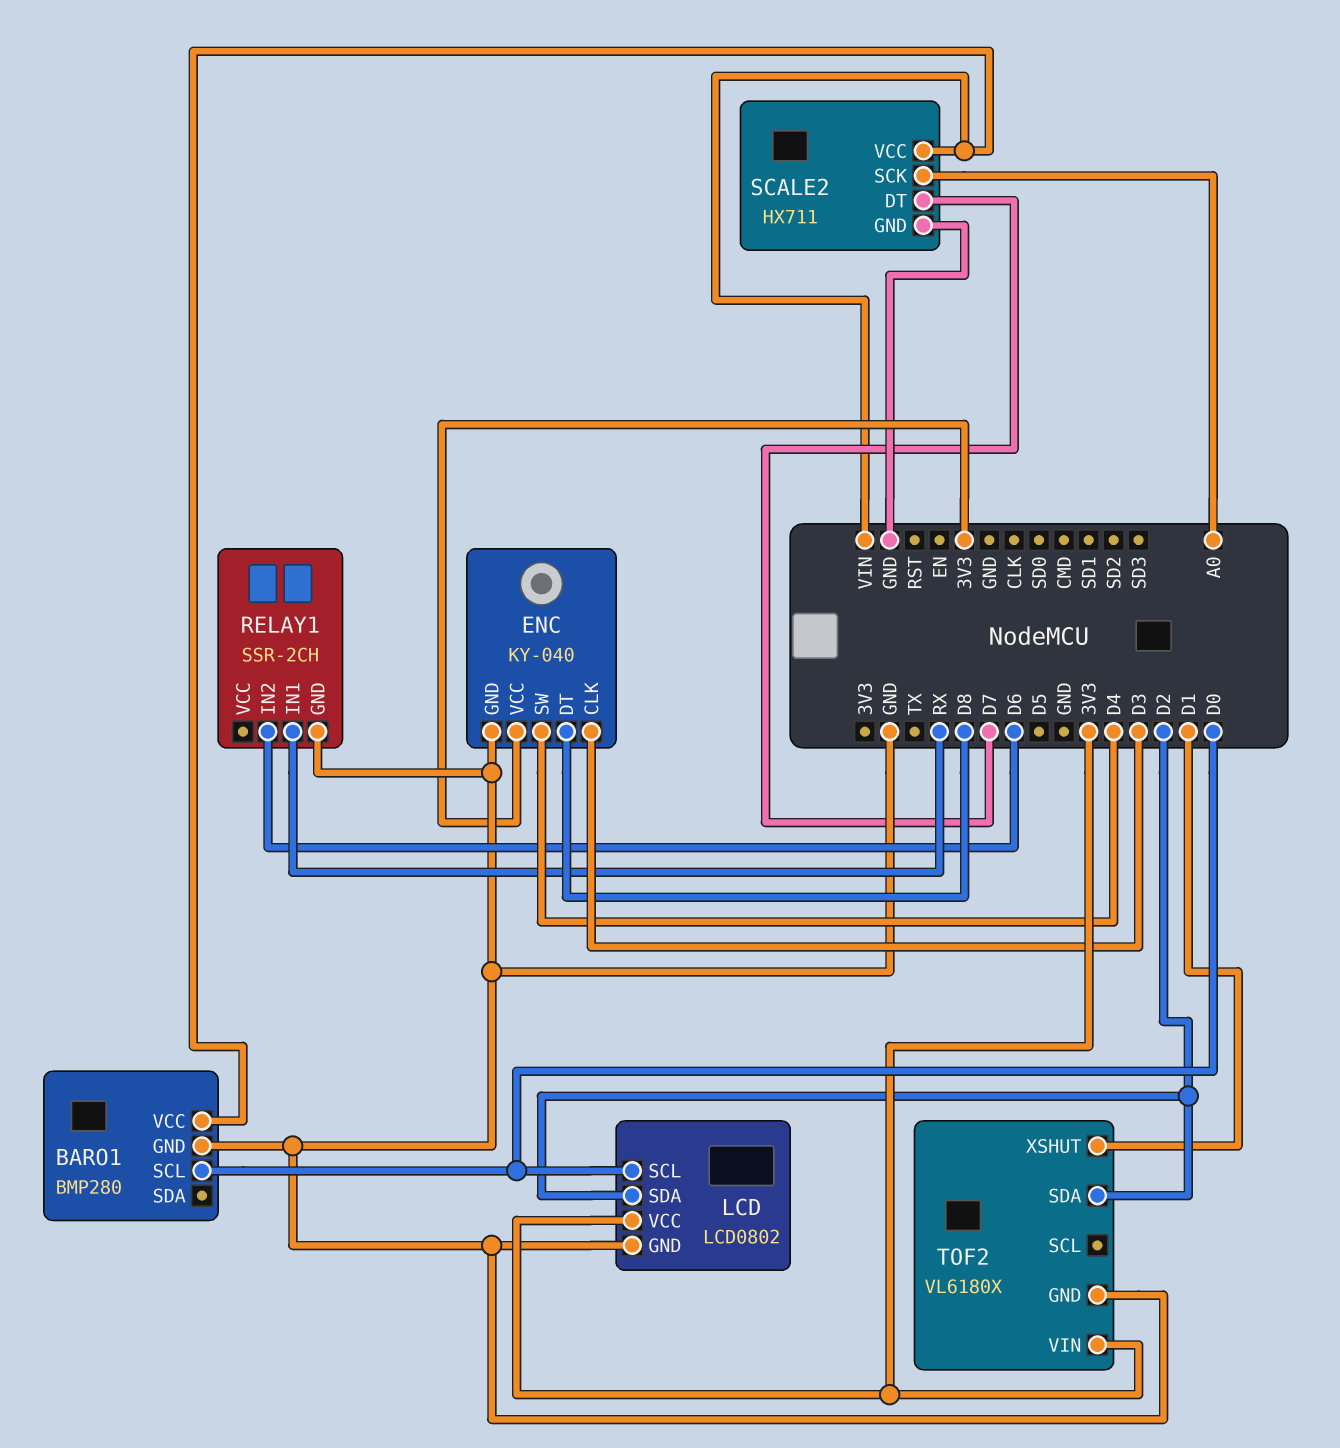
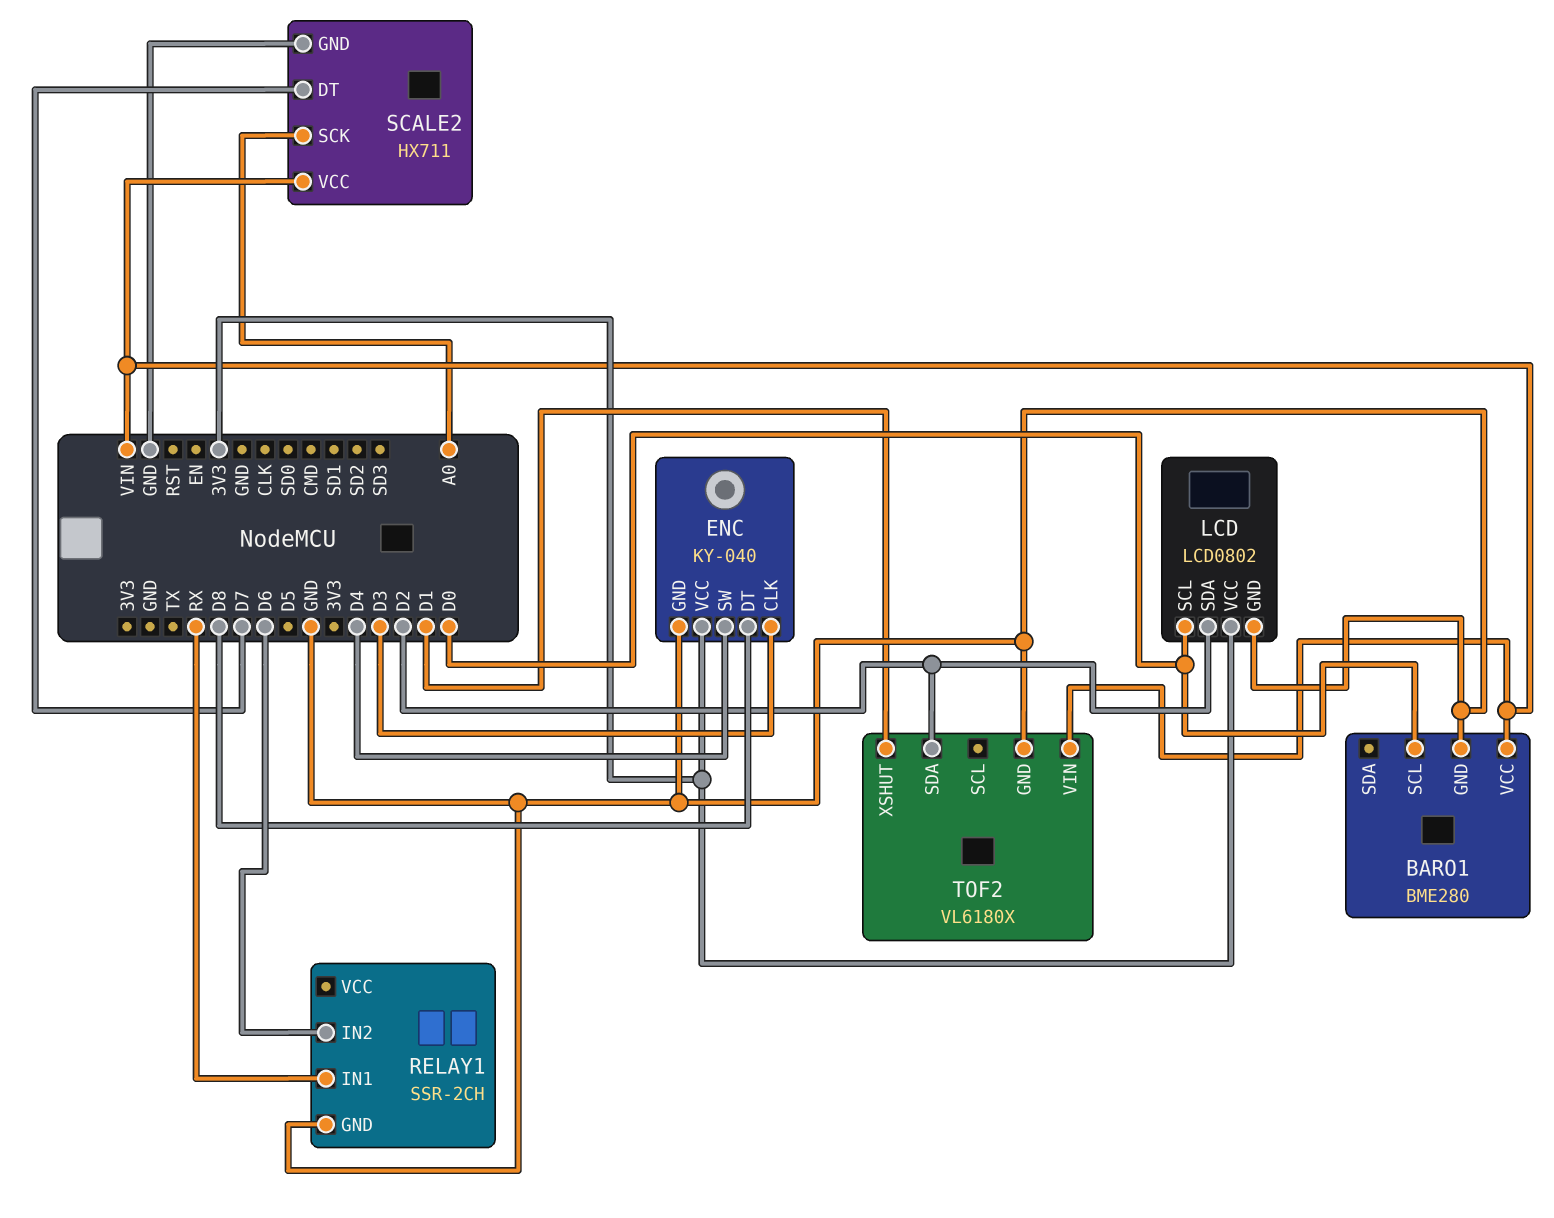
BARO1: BMP280 -> BME280
TOF2 pin VIN: 3V3 -> VIN

